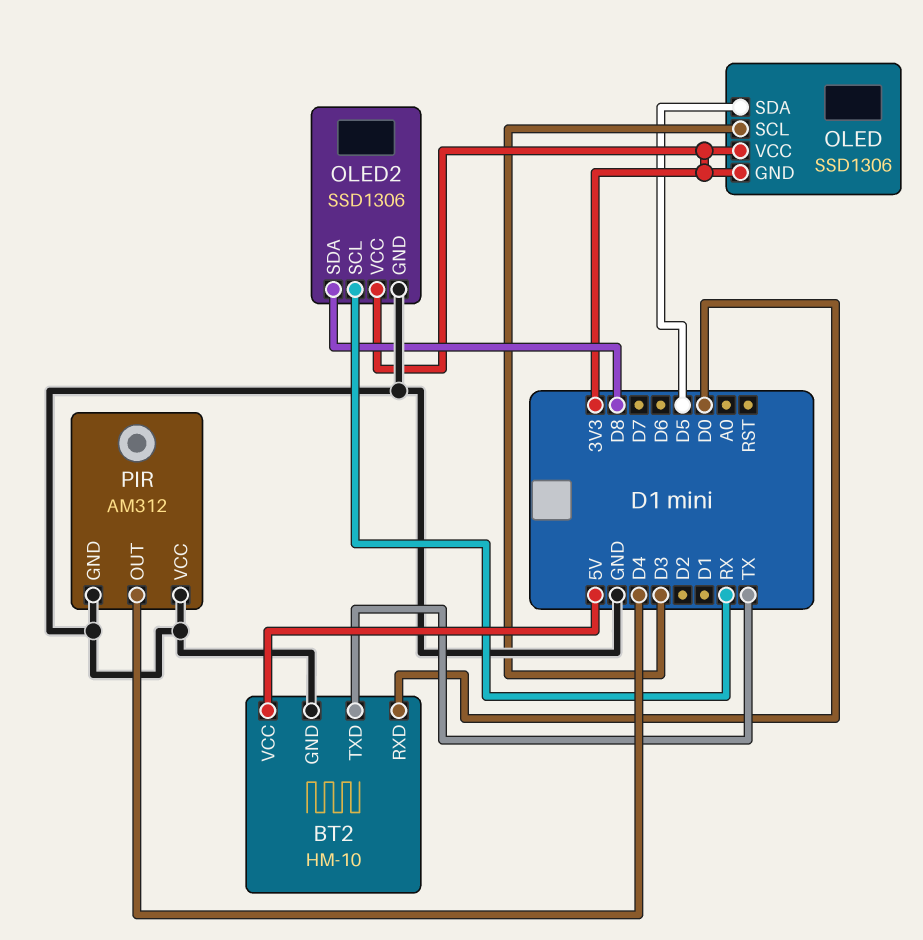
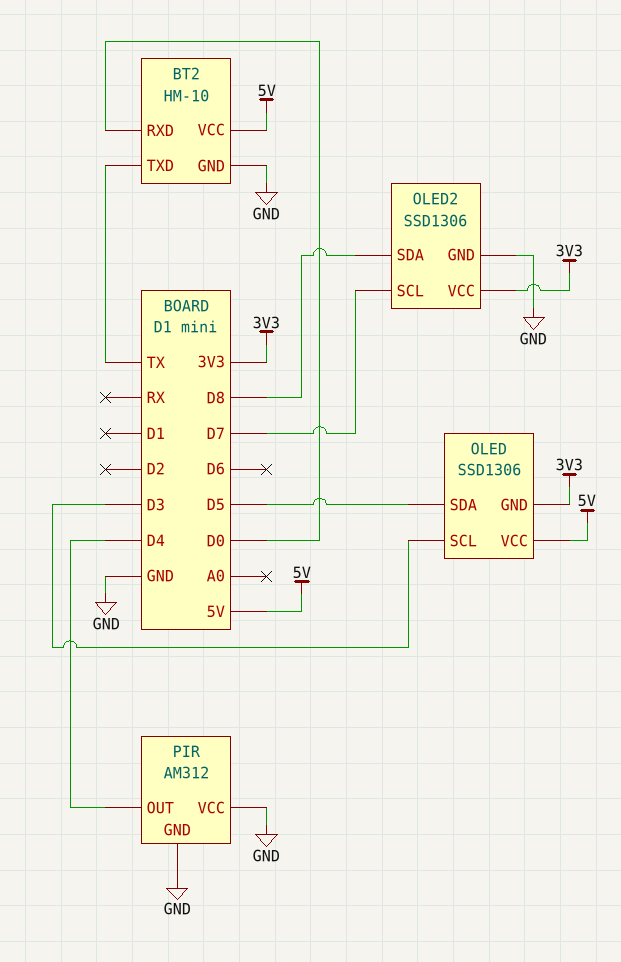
OLED pin VCC: 3V3 -> 5V
OLED2 pin SCL: RX -> D7

